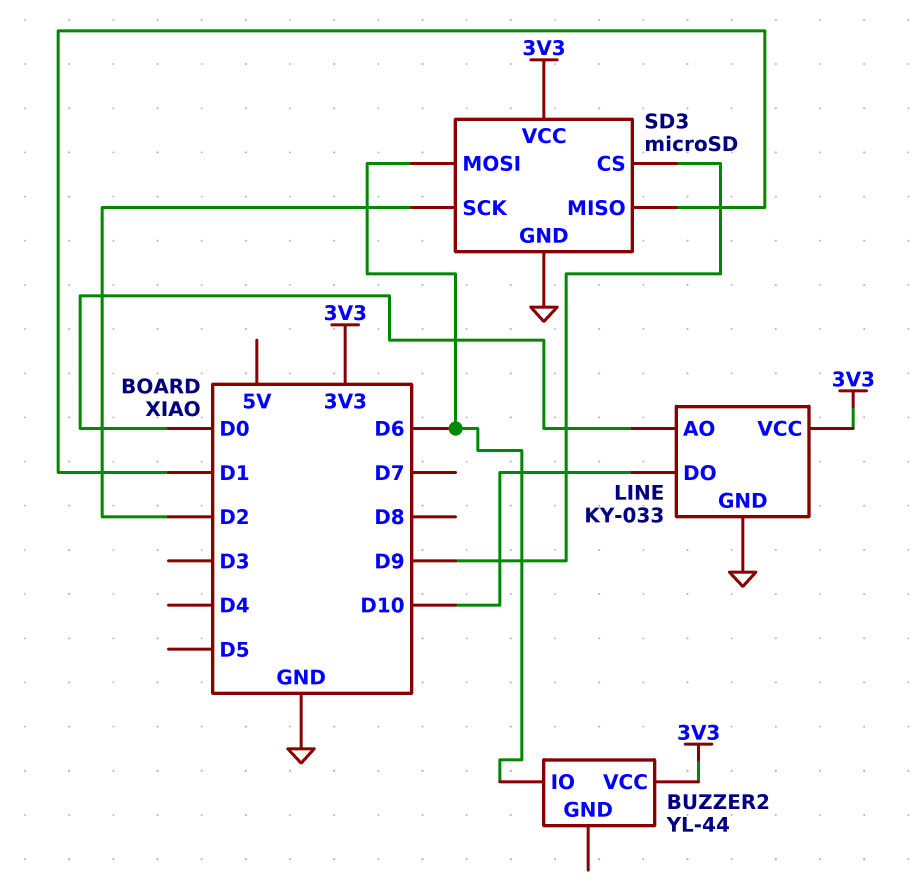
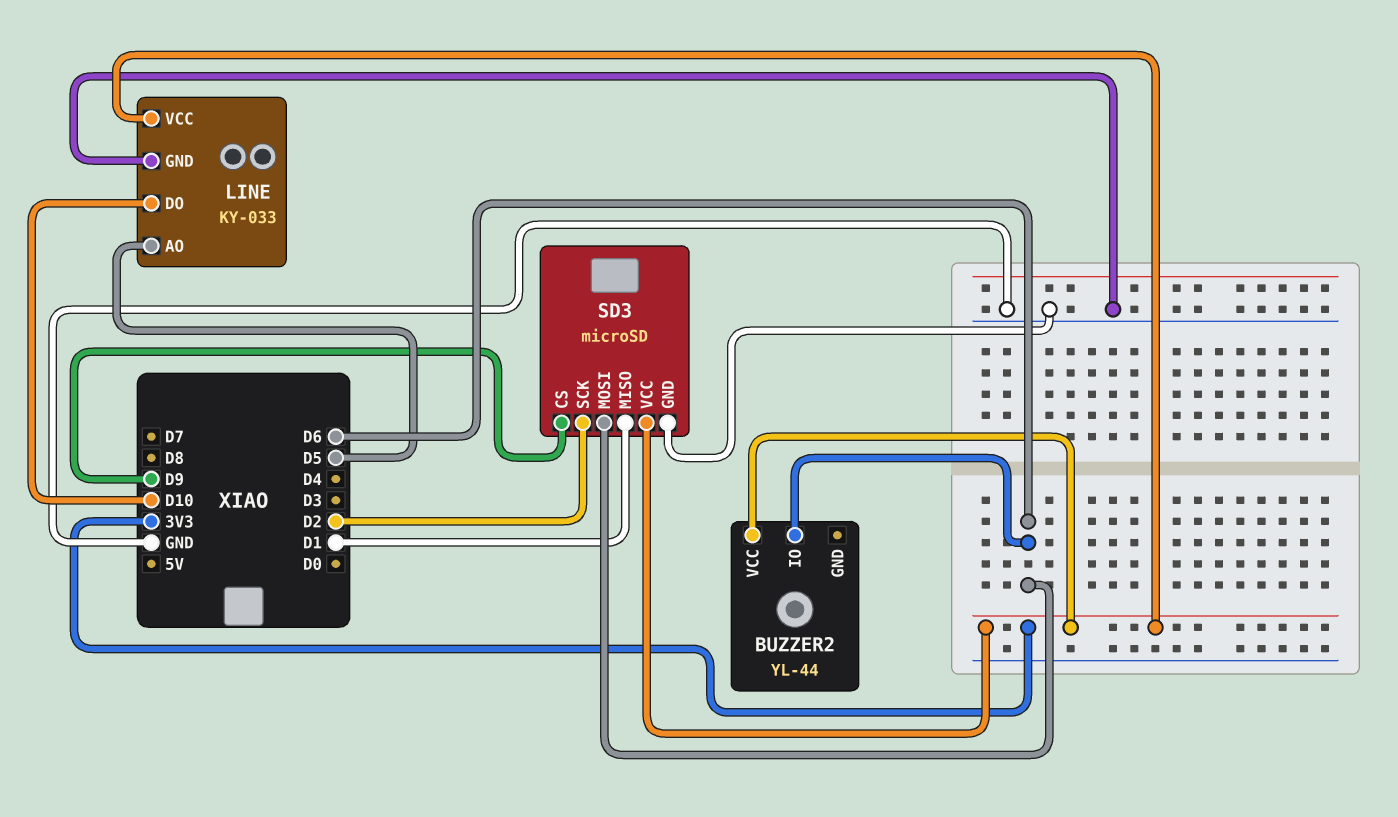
LINE pin AO: D0 -> D5

